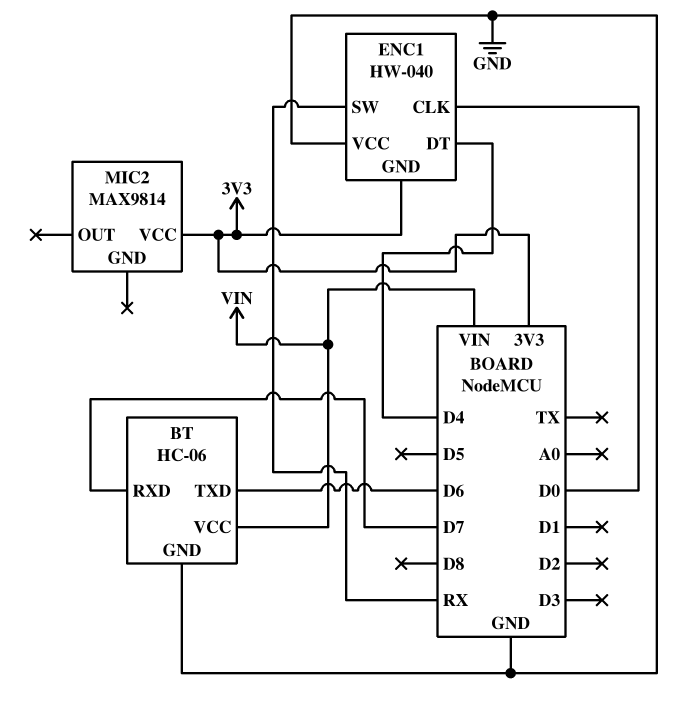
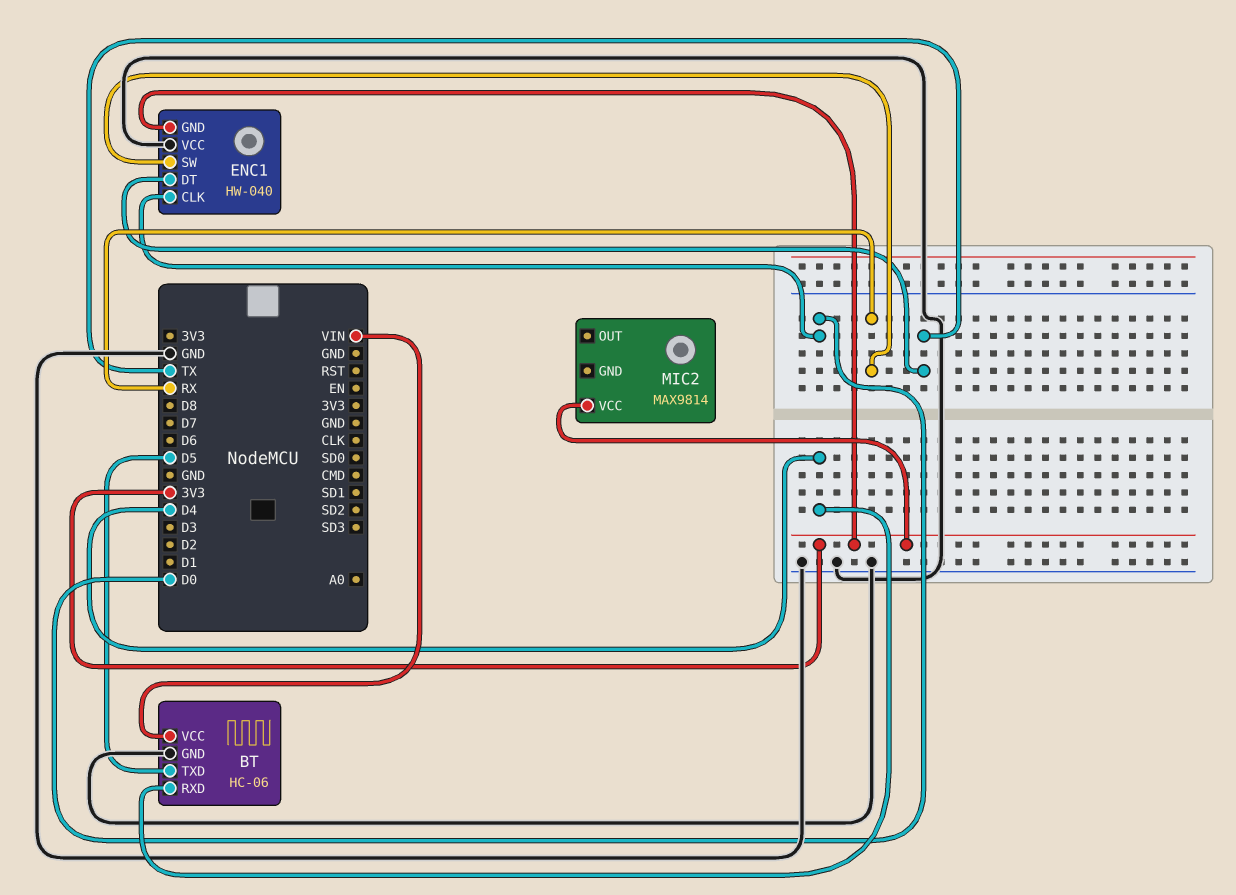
BT pin RXD: D7 -> D4
BT pin TXD: D6 -> D5
ENC1 pin DT: D4 -> TX

